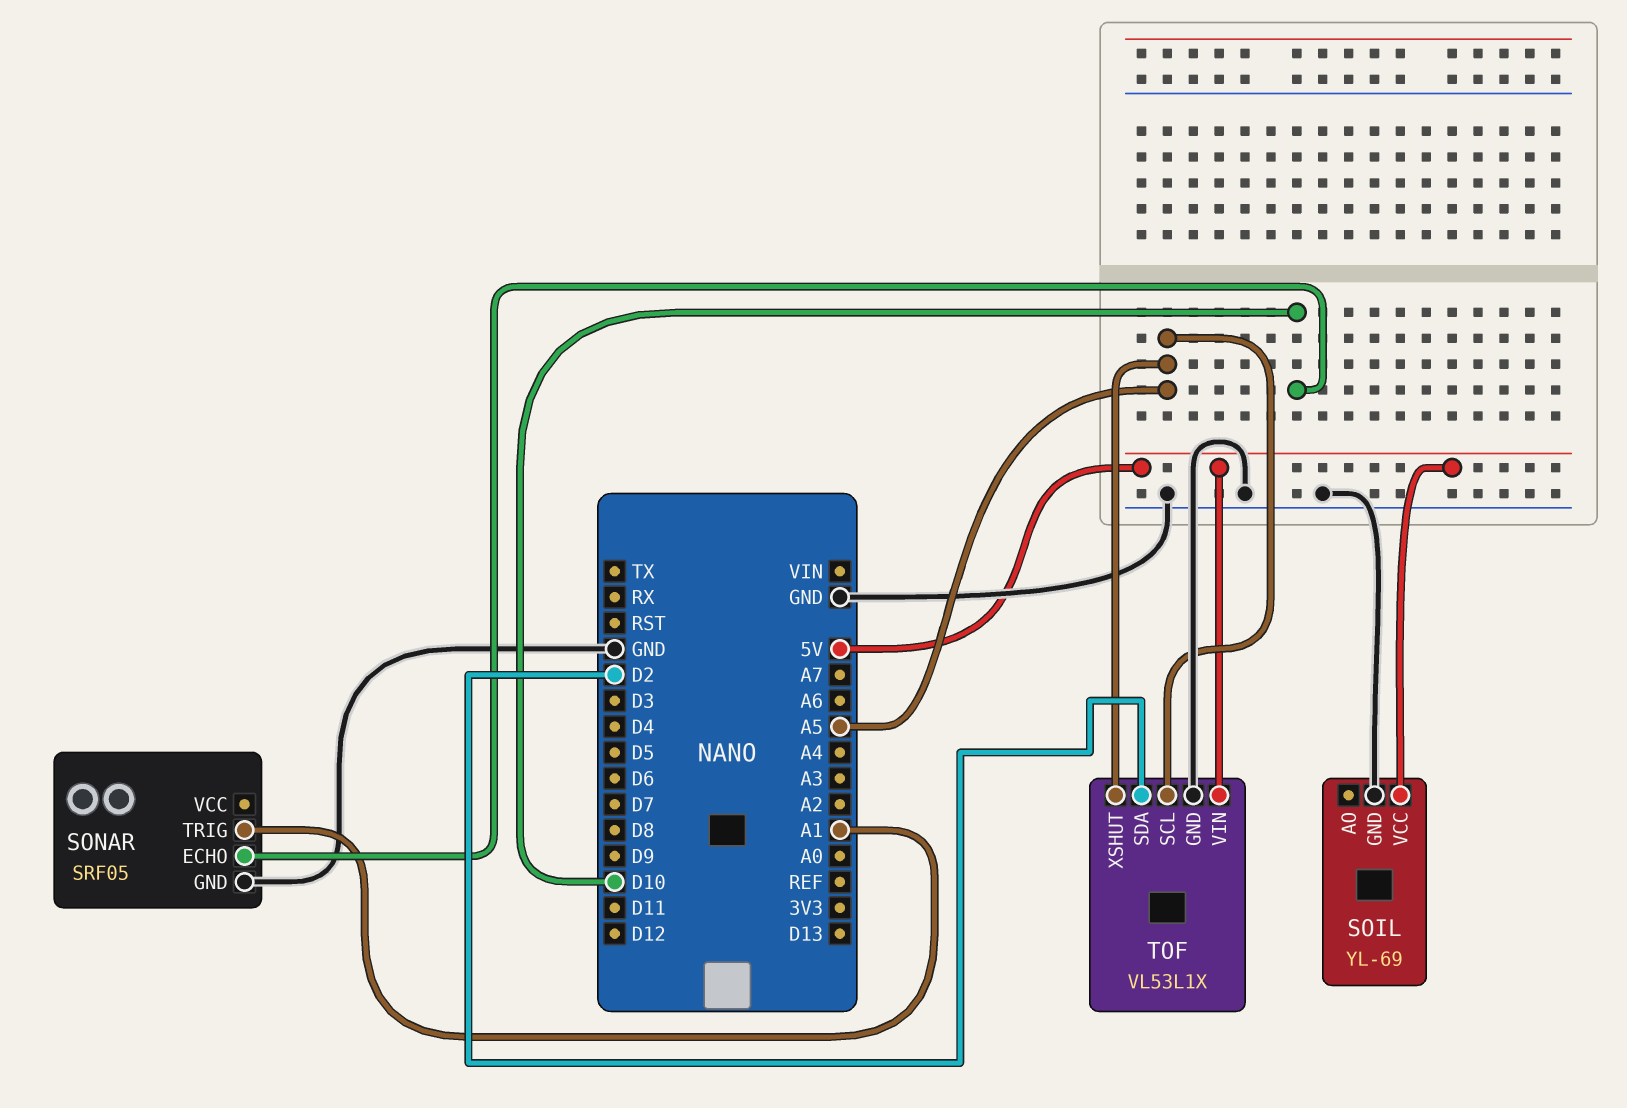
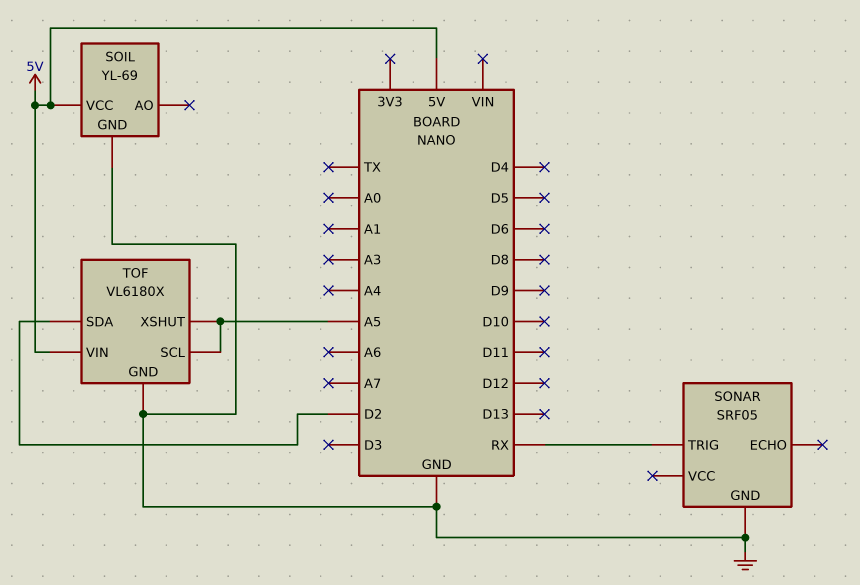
SONAR pin ECHO: D10 -> none
SONAR pin TRIG: A1 -> RX
TOF: VL53L1X -> VL6180X

